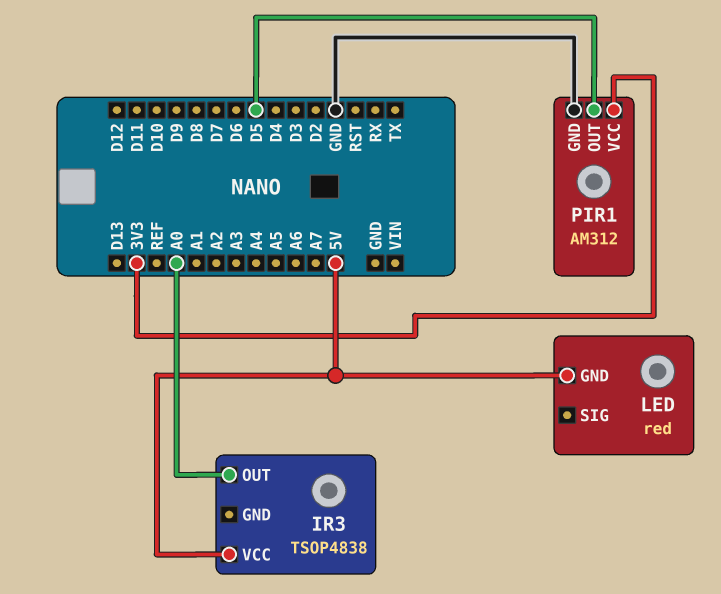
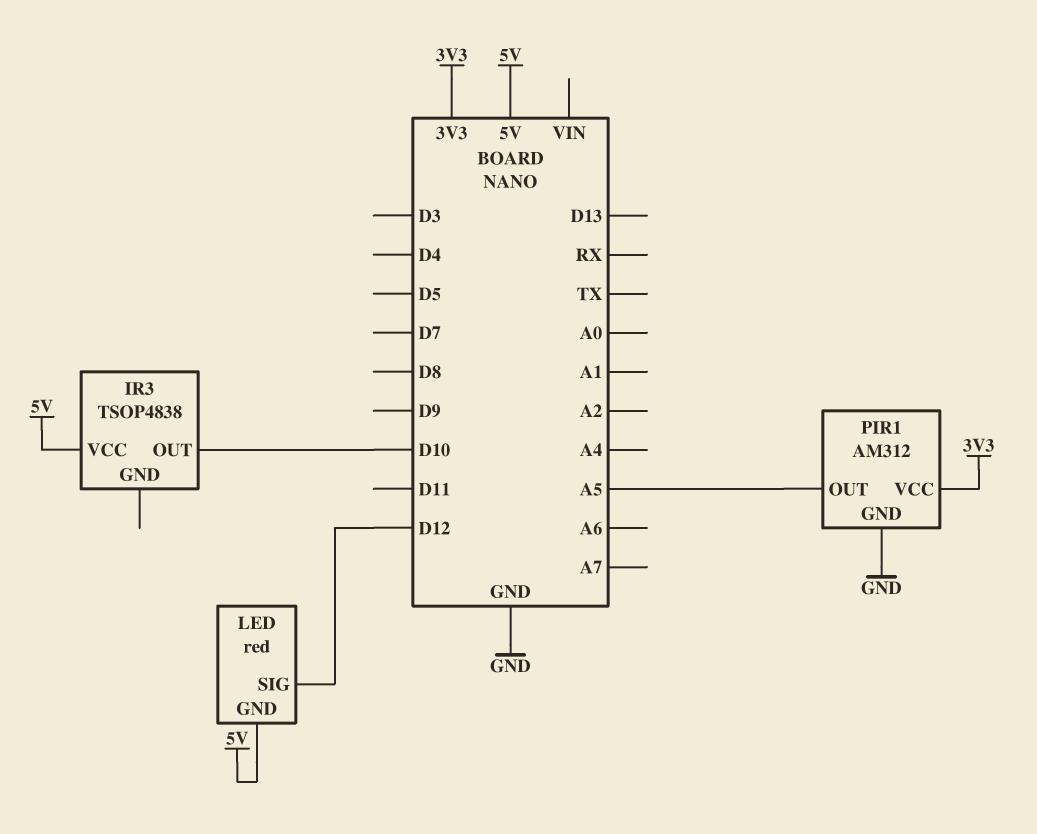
IR3 pin OUT: A0 -> D10
LED pin SIG: none -> D12
PIR1 pin OUT: D5 -> A5

